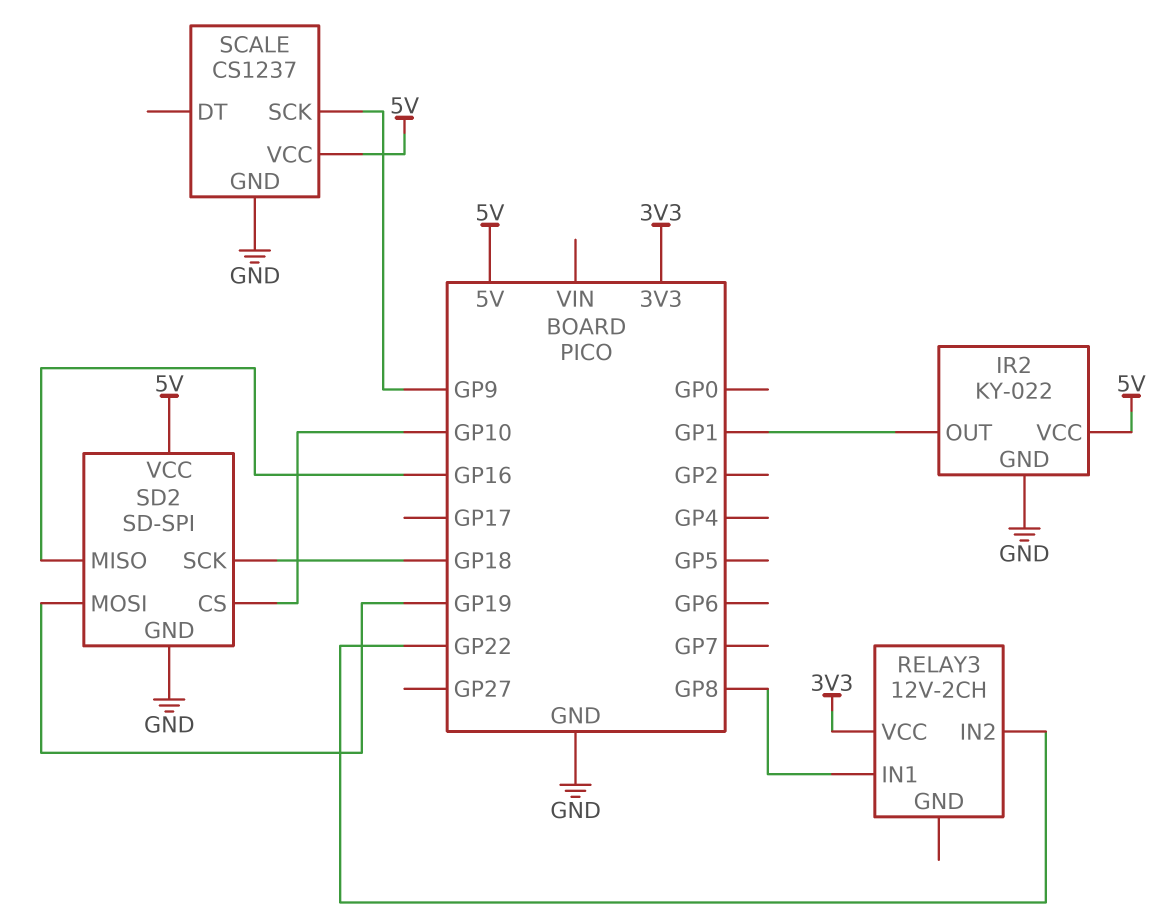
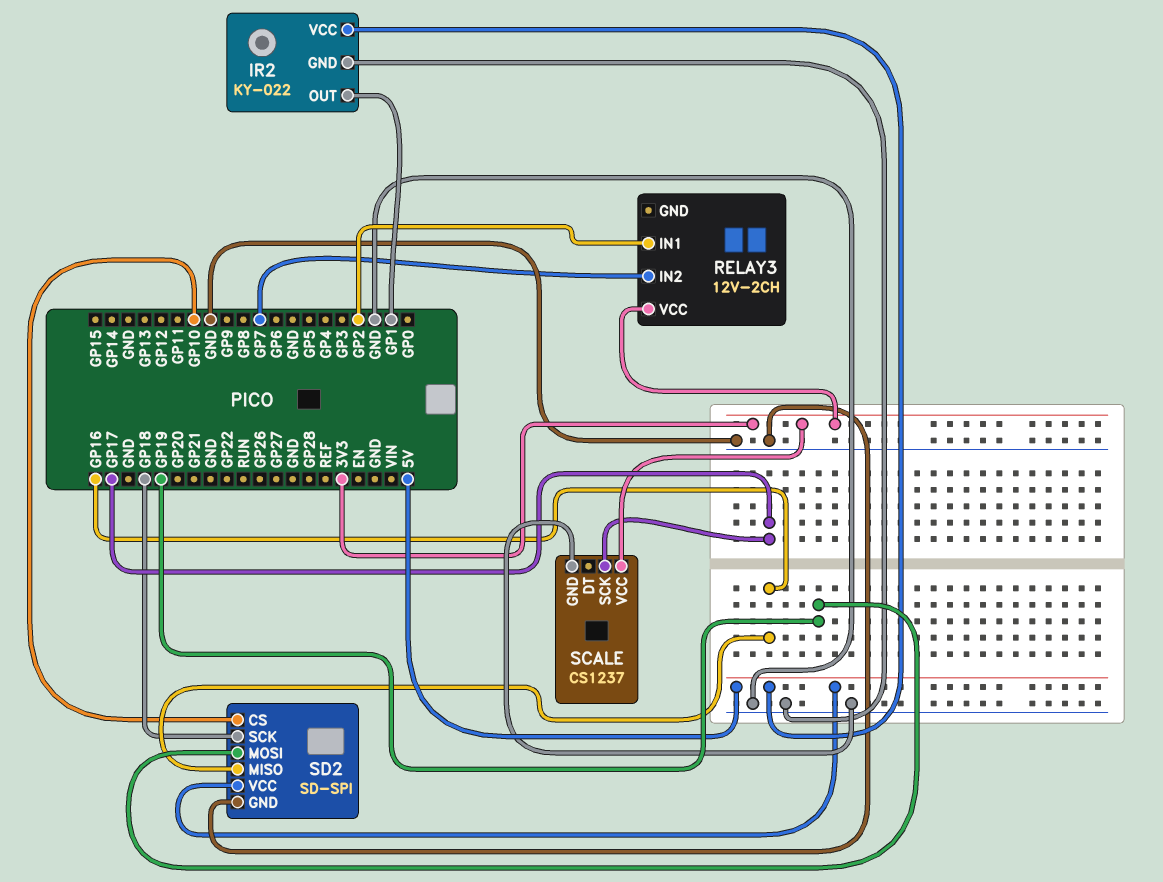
RELAY3 pin IN1: GP8 -> GP2
RELAY3 pin IN2: GP22 -> GP7
SCALE pin SCK: GP9 -> GP17
SCALE pin VCC: 5V -> 3V3

